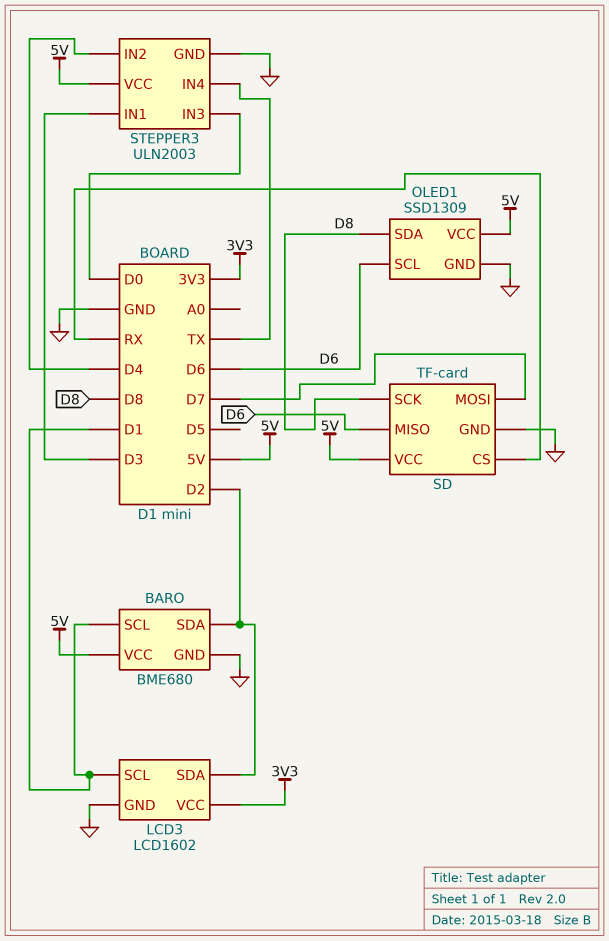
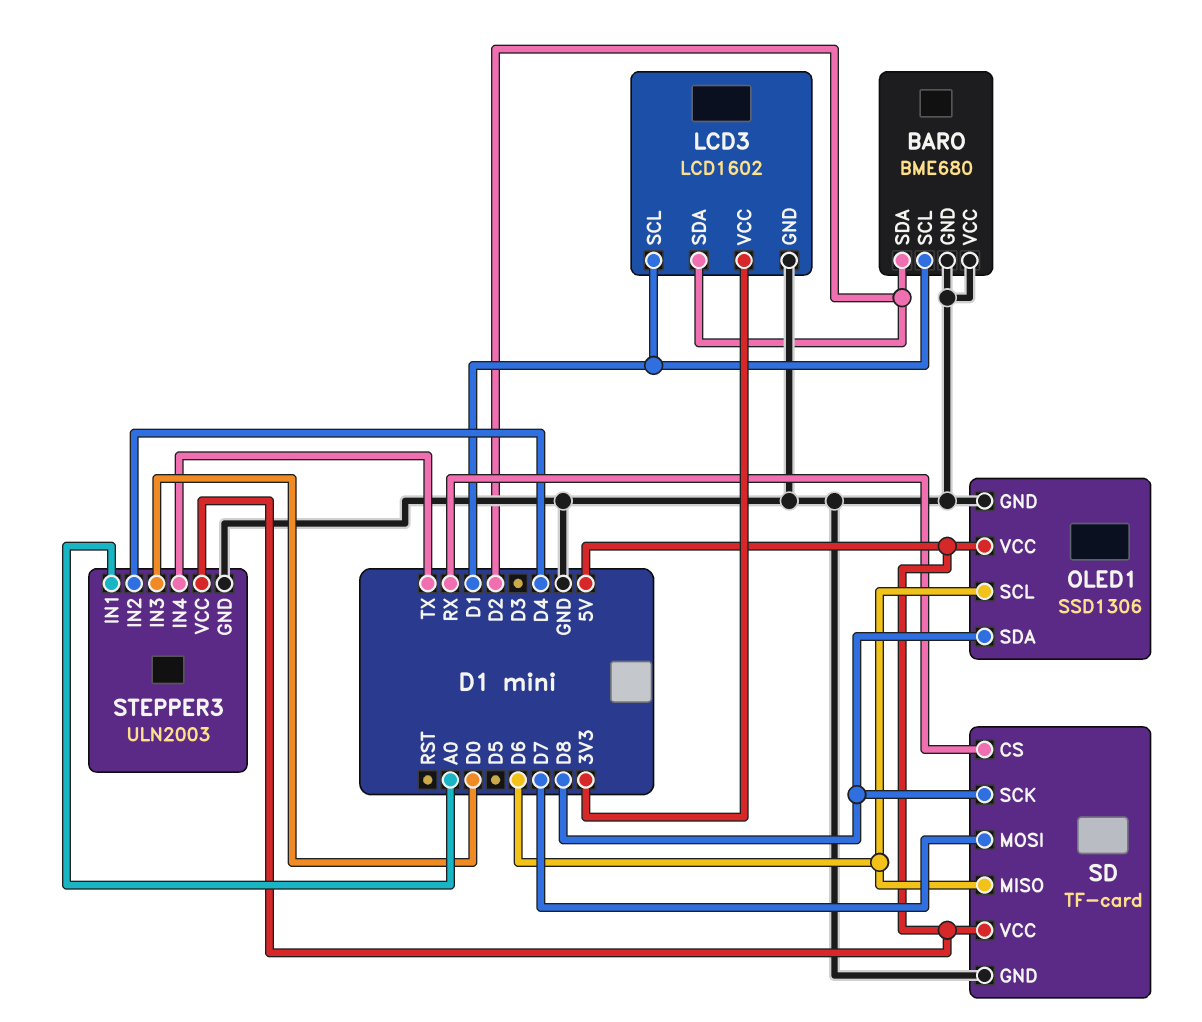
BARO pin VCC: 5V -> GND
OLED1: SSD1309 -> SSD1306
STEPPER3 pin IN1: D3 -> A0

